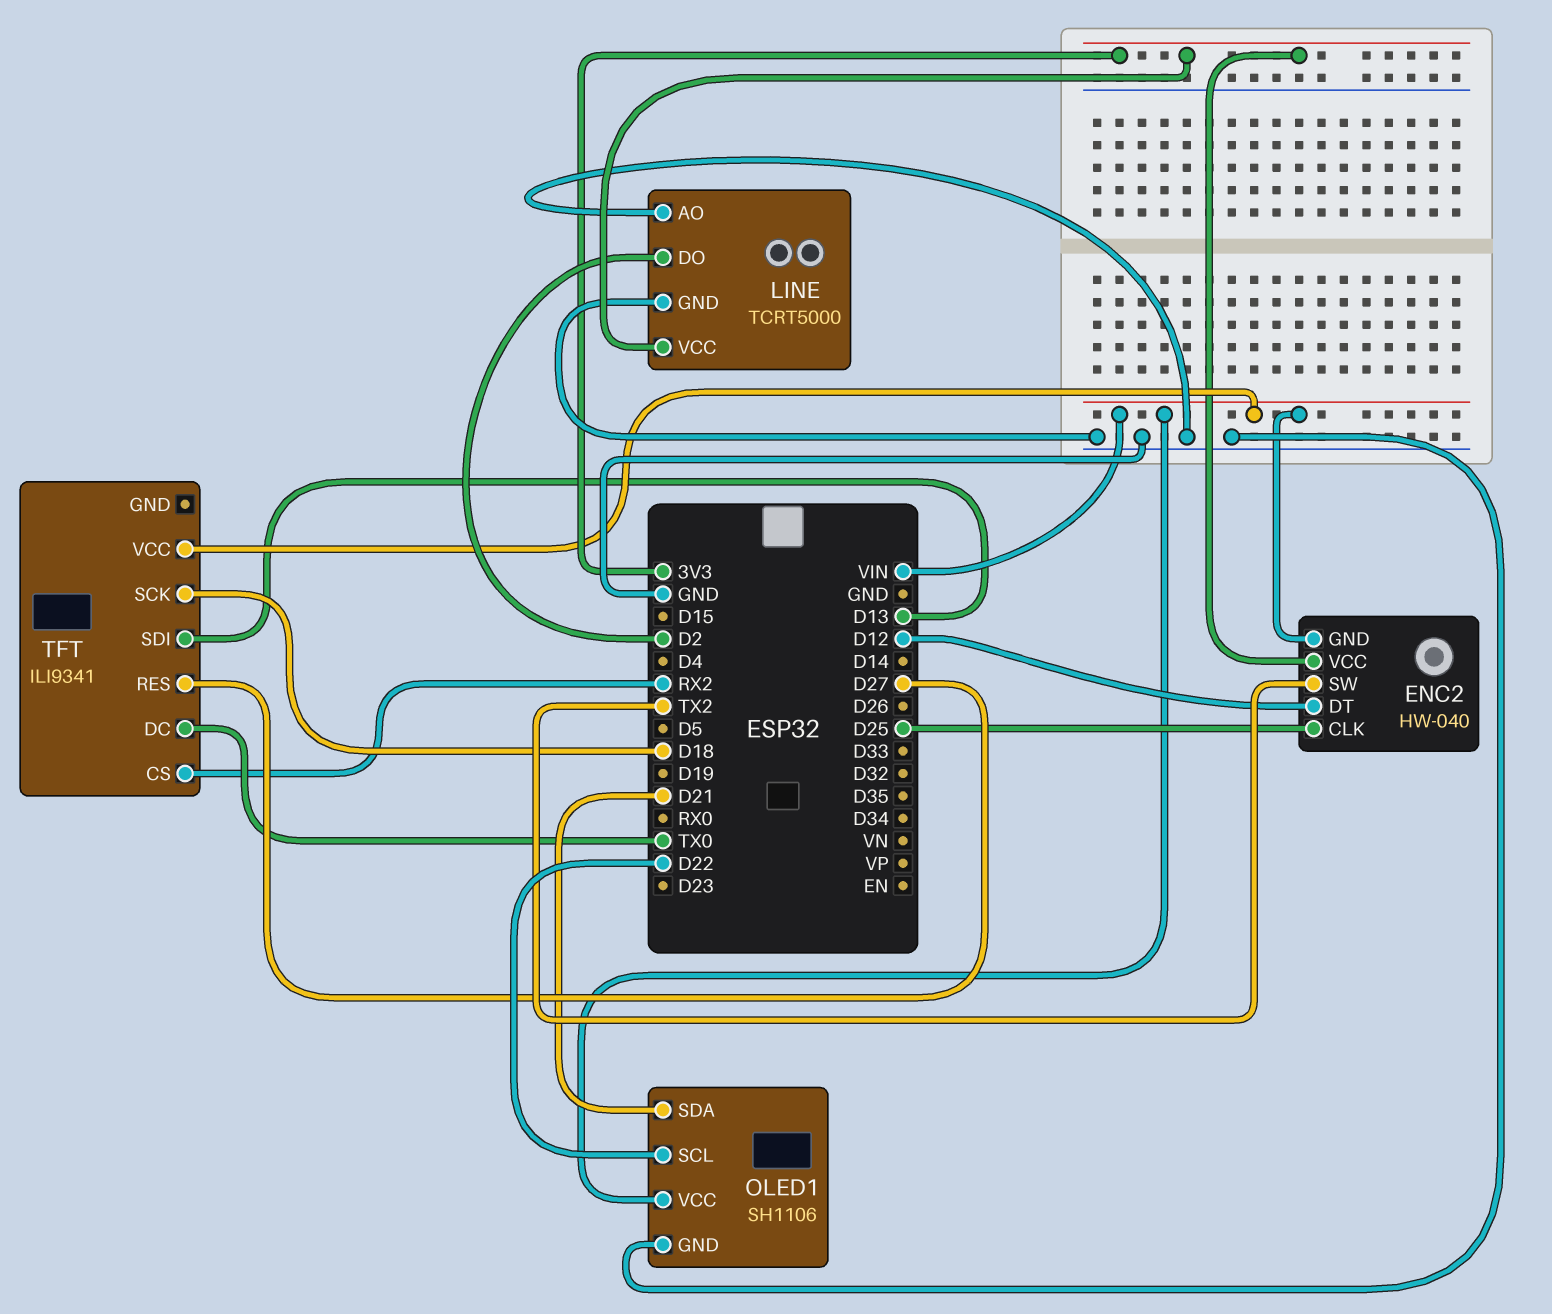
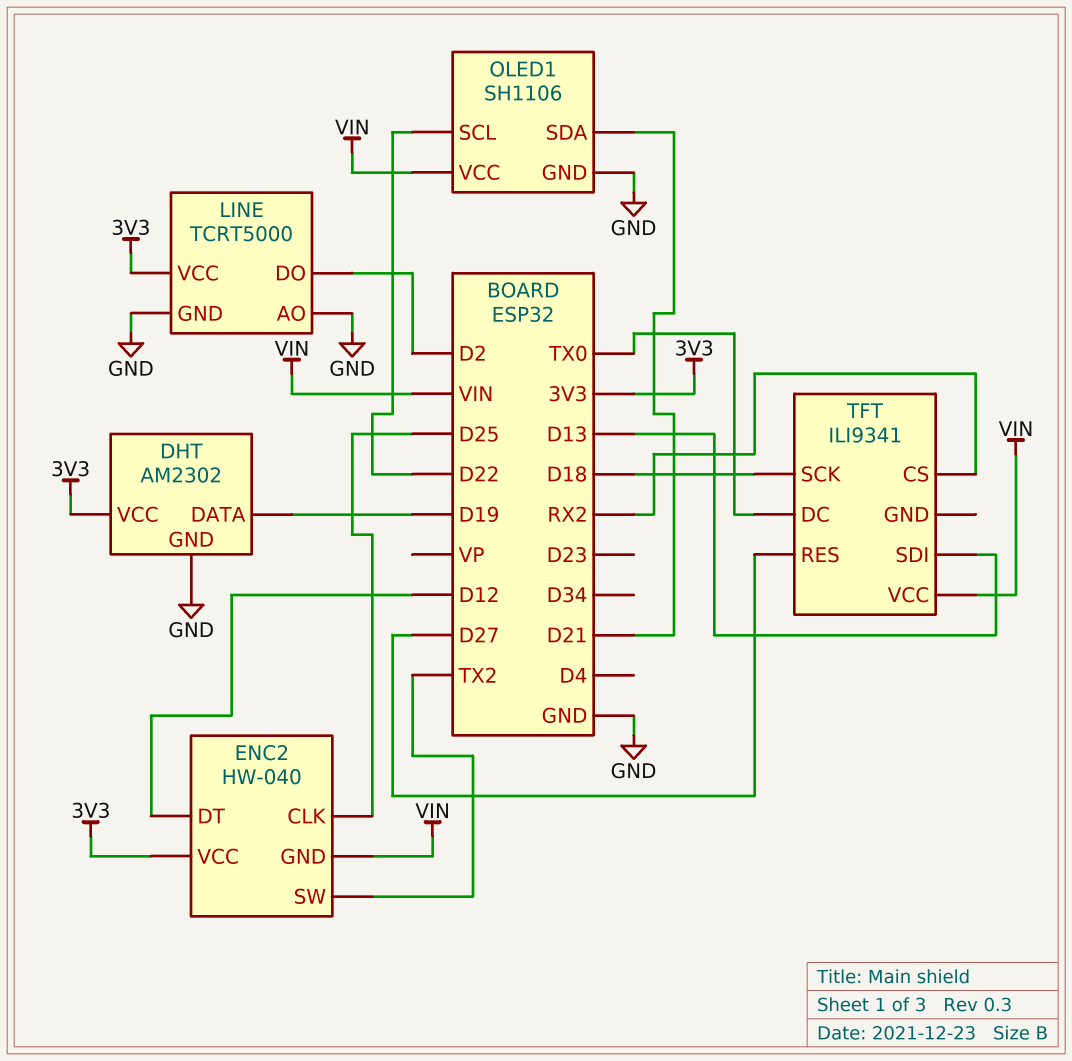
DHT: none -> AM2302
DHT pin DATA: none -> D19
DHT pin GND: none -> GND
DHT pin VCC: none -> 3V3

